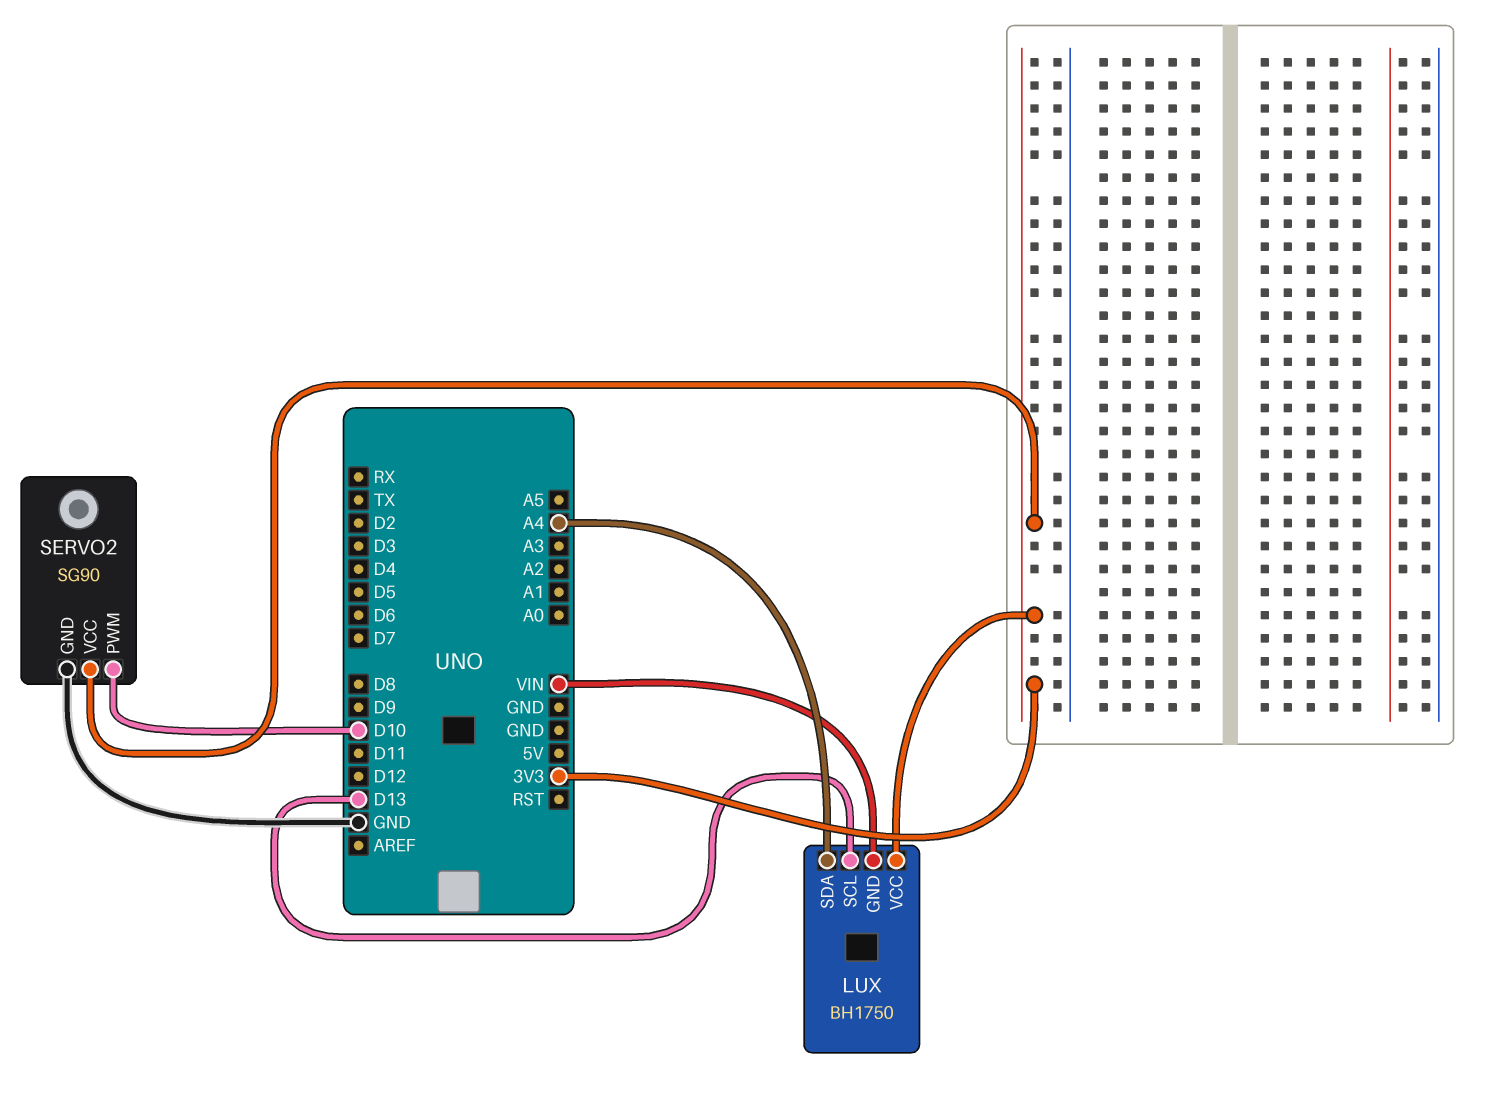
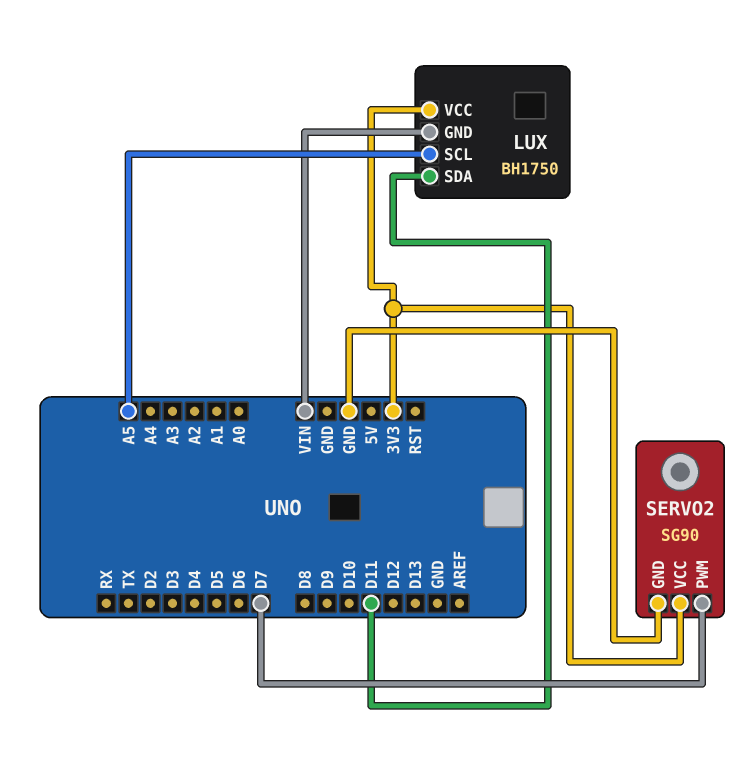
LUX pin SCL: D13 -> A5
LUX pin SDA: A4 -> D11
SERVO2 pin PWM: D10 -> D7

